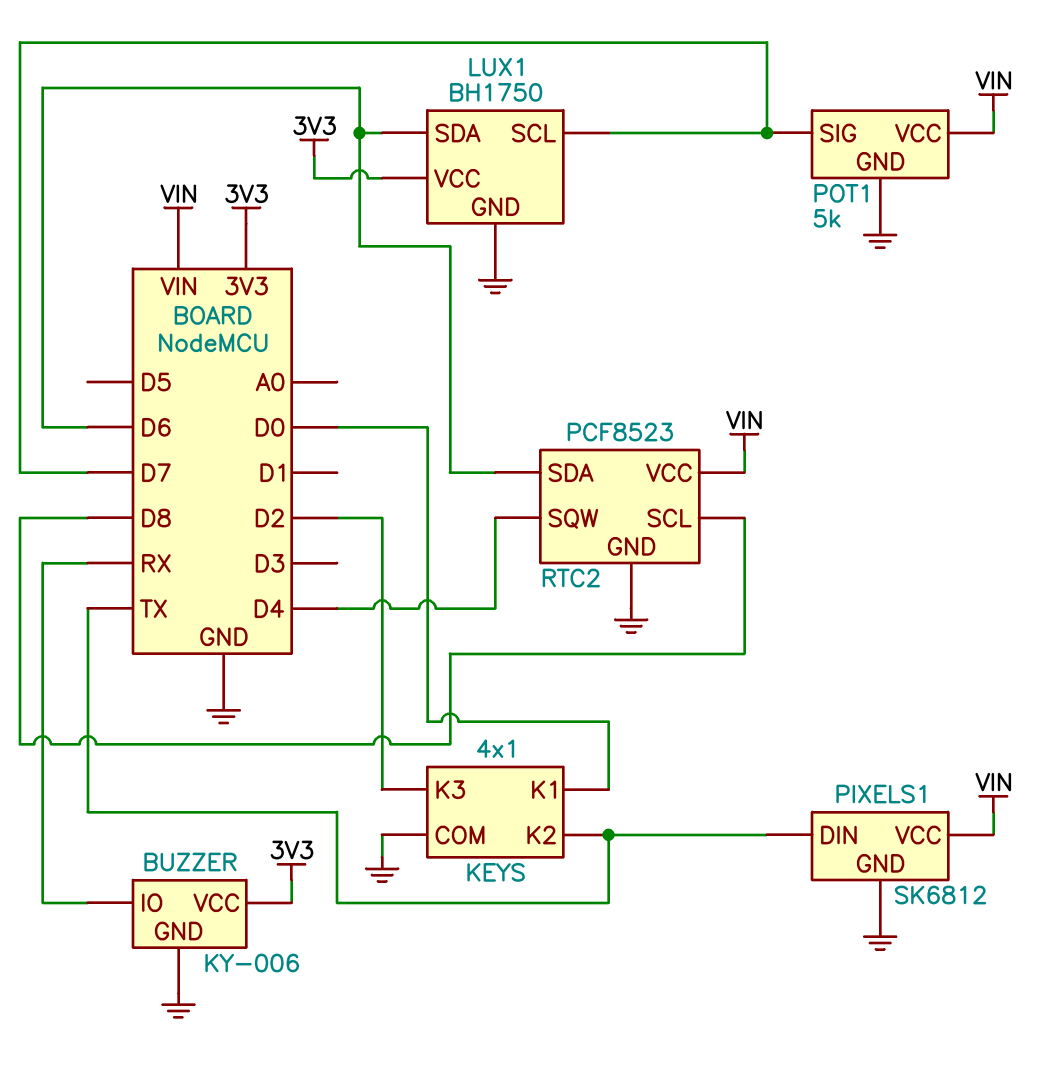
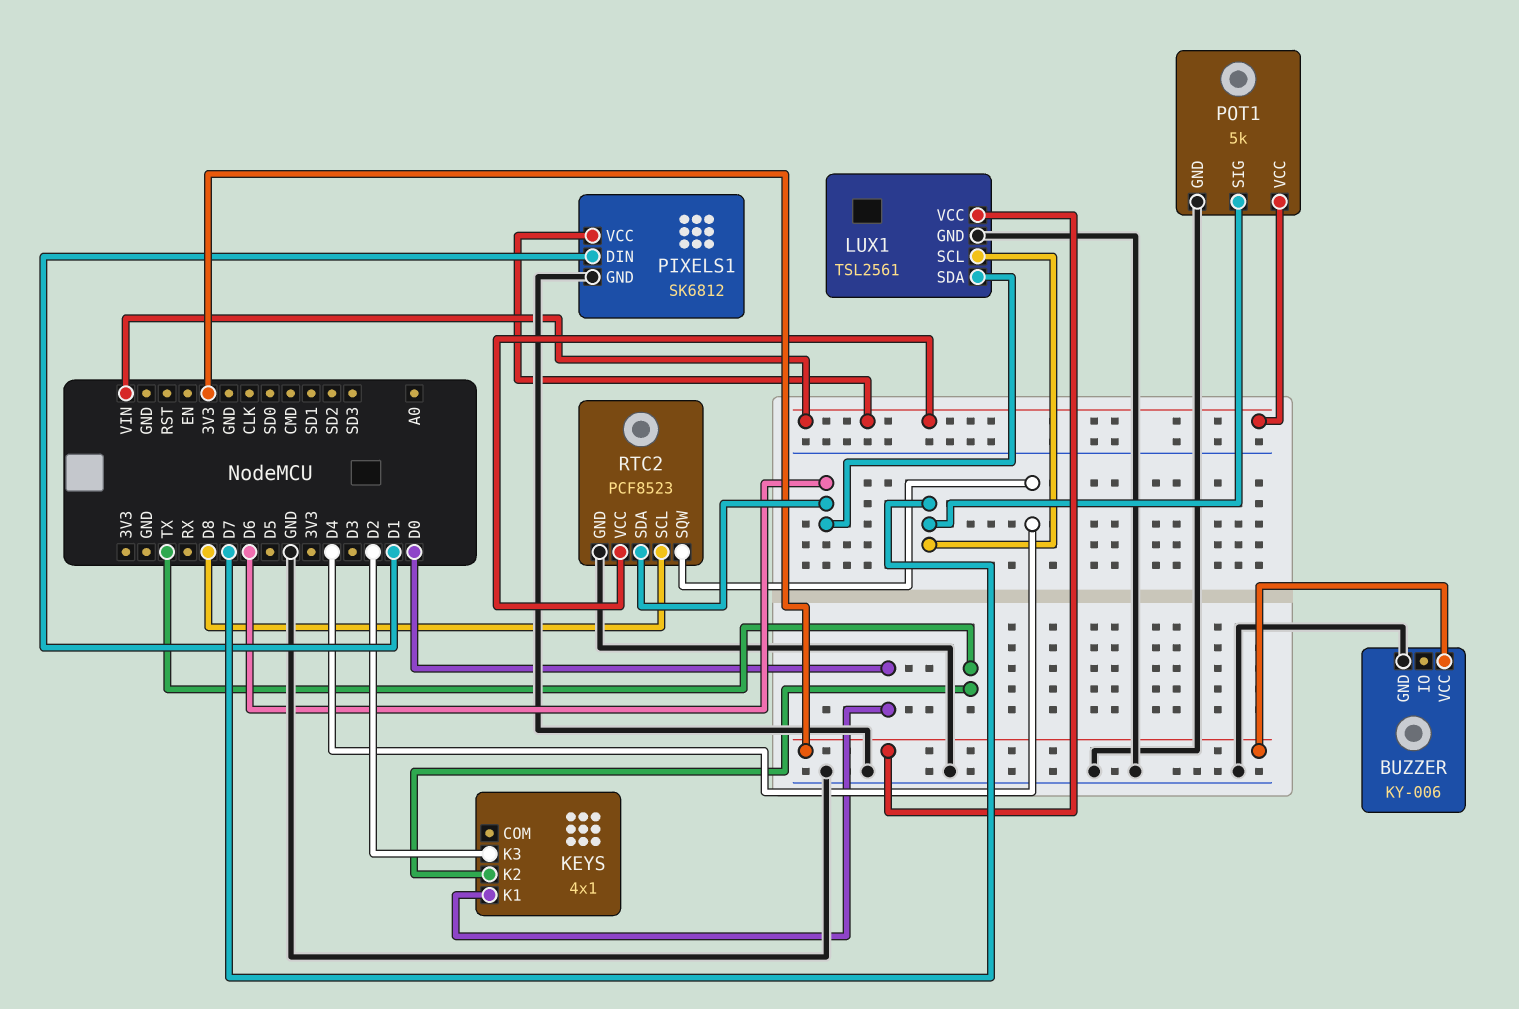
BUZZER pin IO: RX -> none
KEYS pin COM: GND -> none
LUX1: BH1750 -> TSL2561
PIXELS1 pin DIN: TX -> D1

